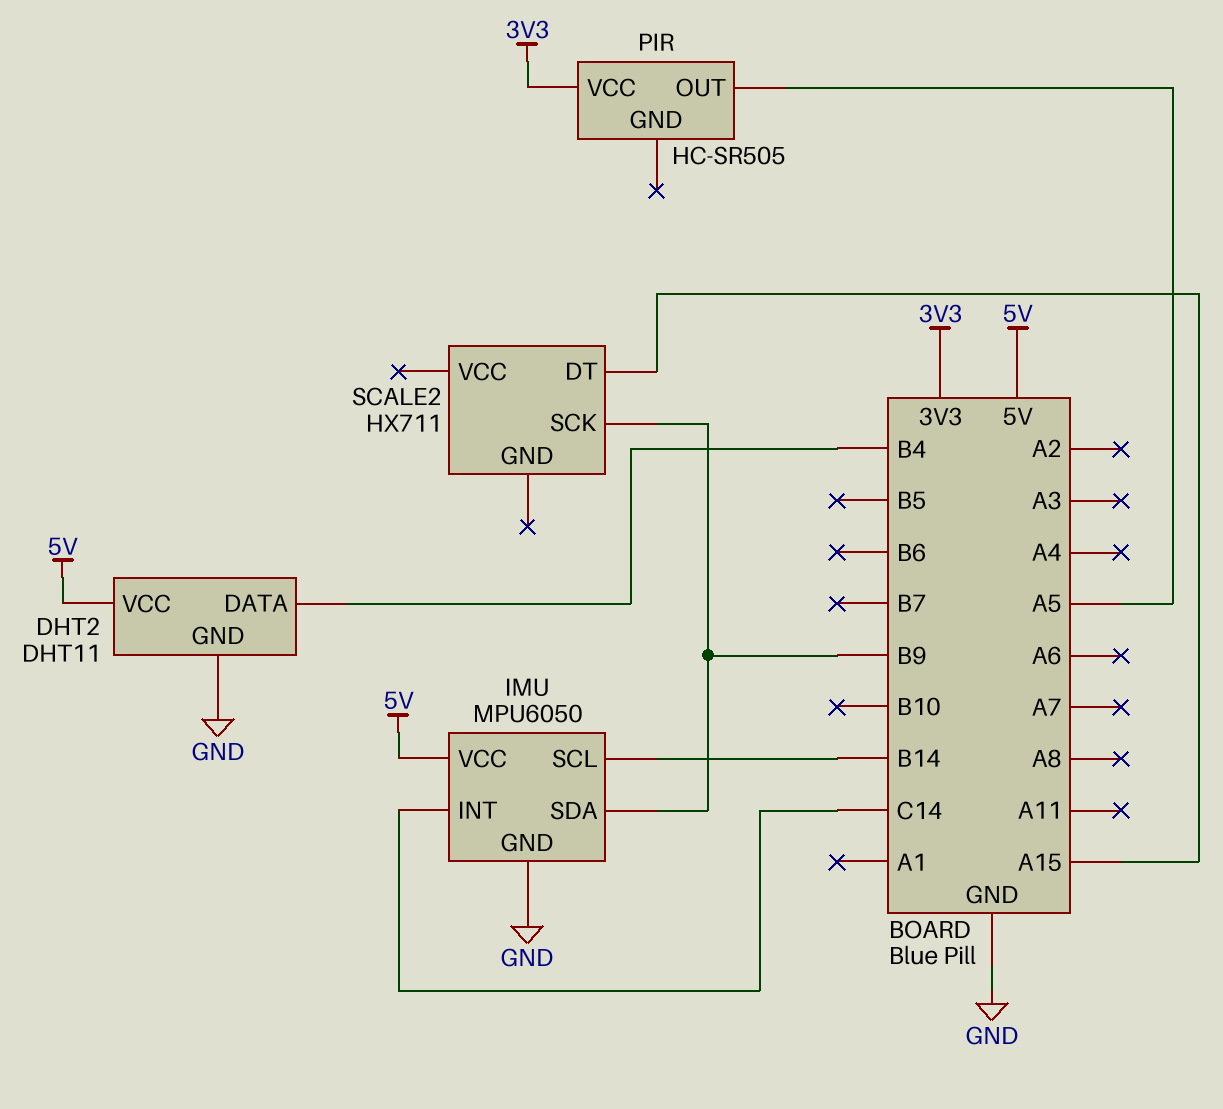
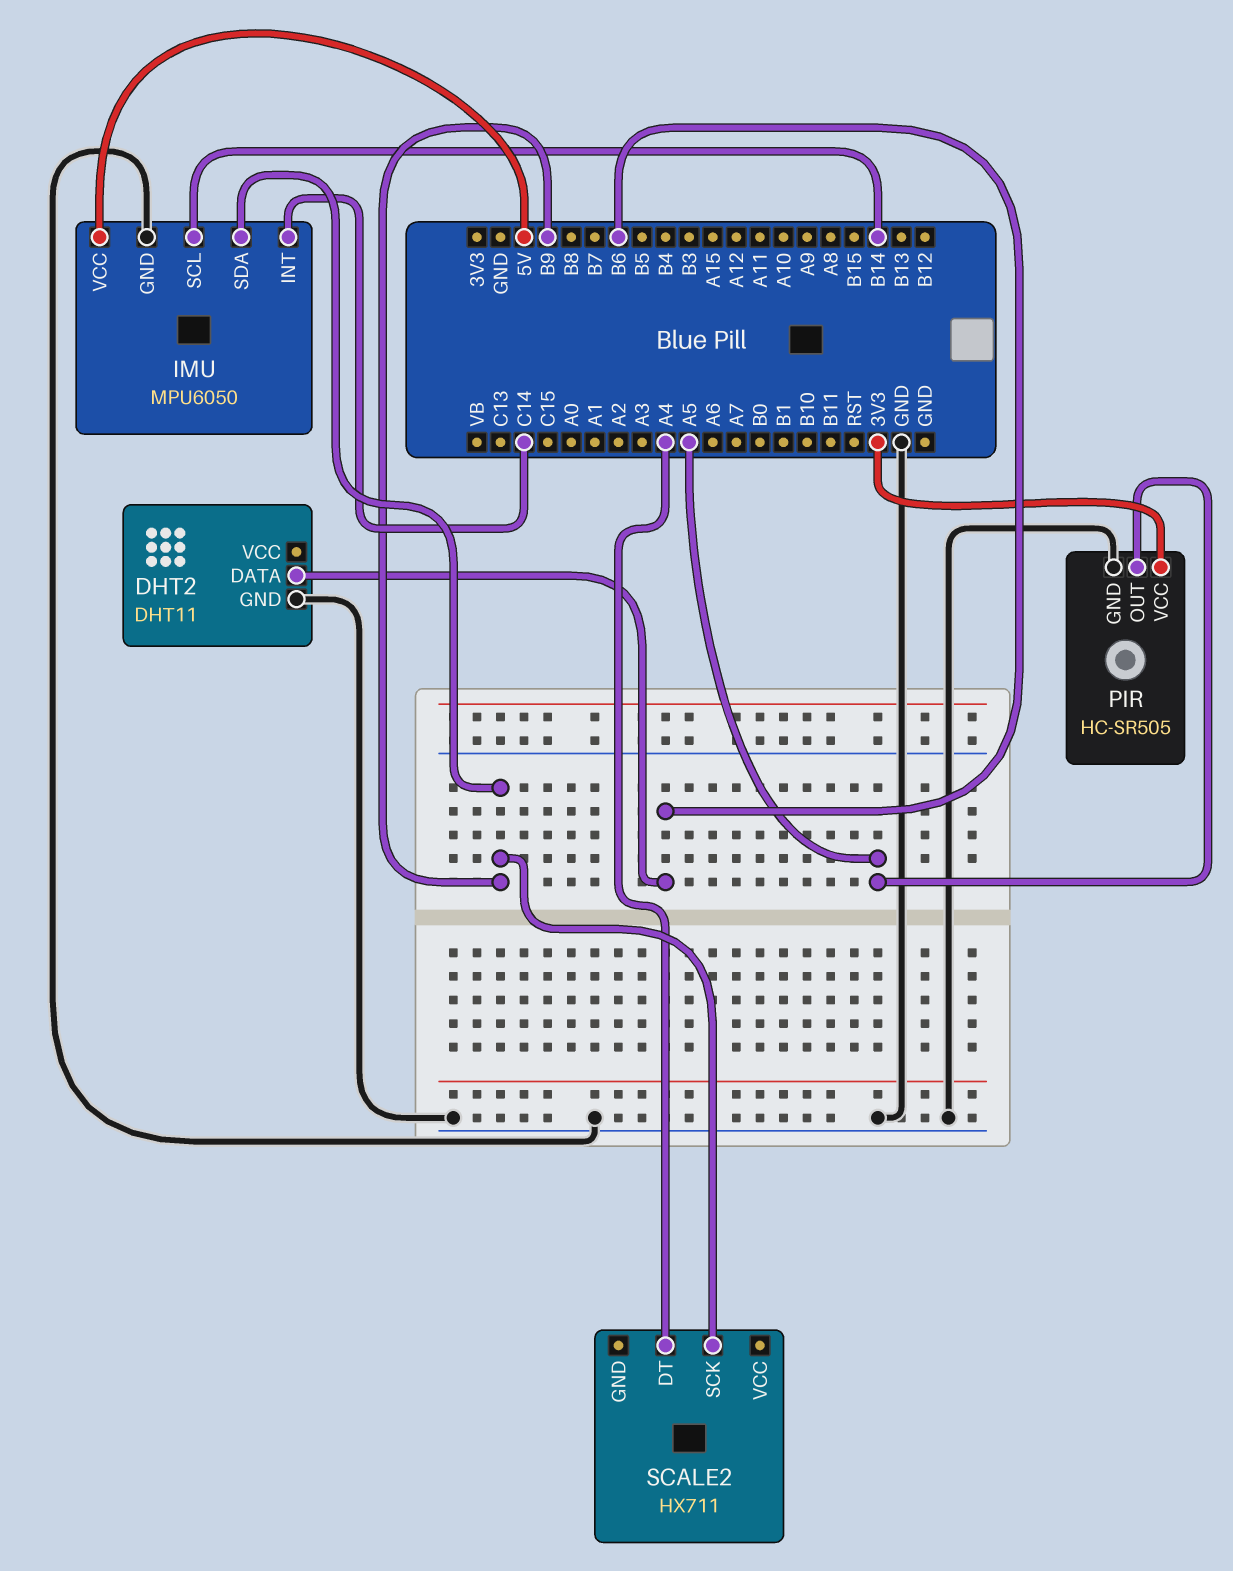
DHT2 pin DATA: B4 -> B6
DHT2 pin VCC: 5V -> none
PIR pin GND: none -> GND
SCALE2 pin DT: A15 -> A4

